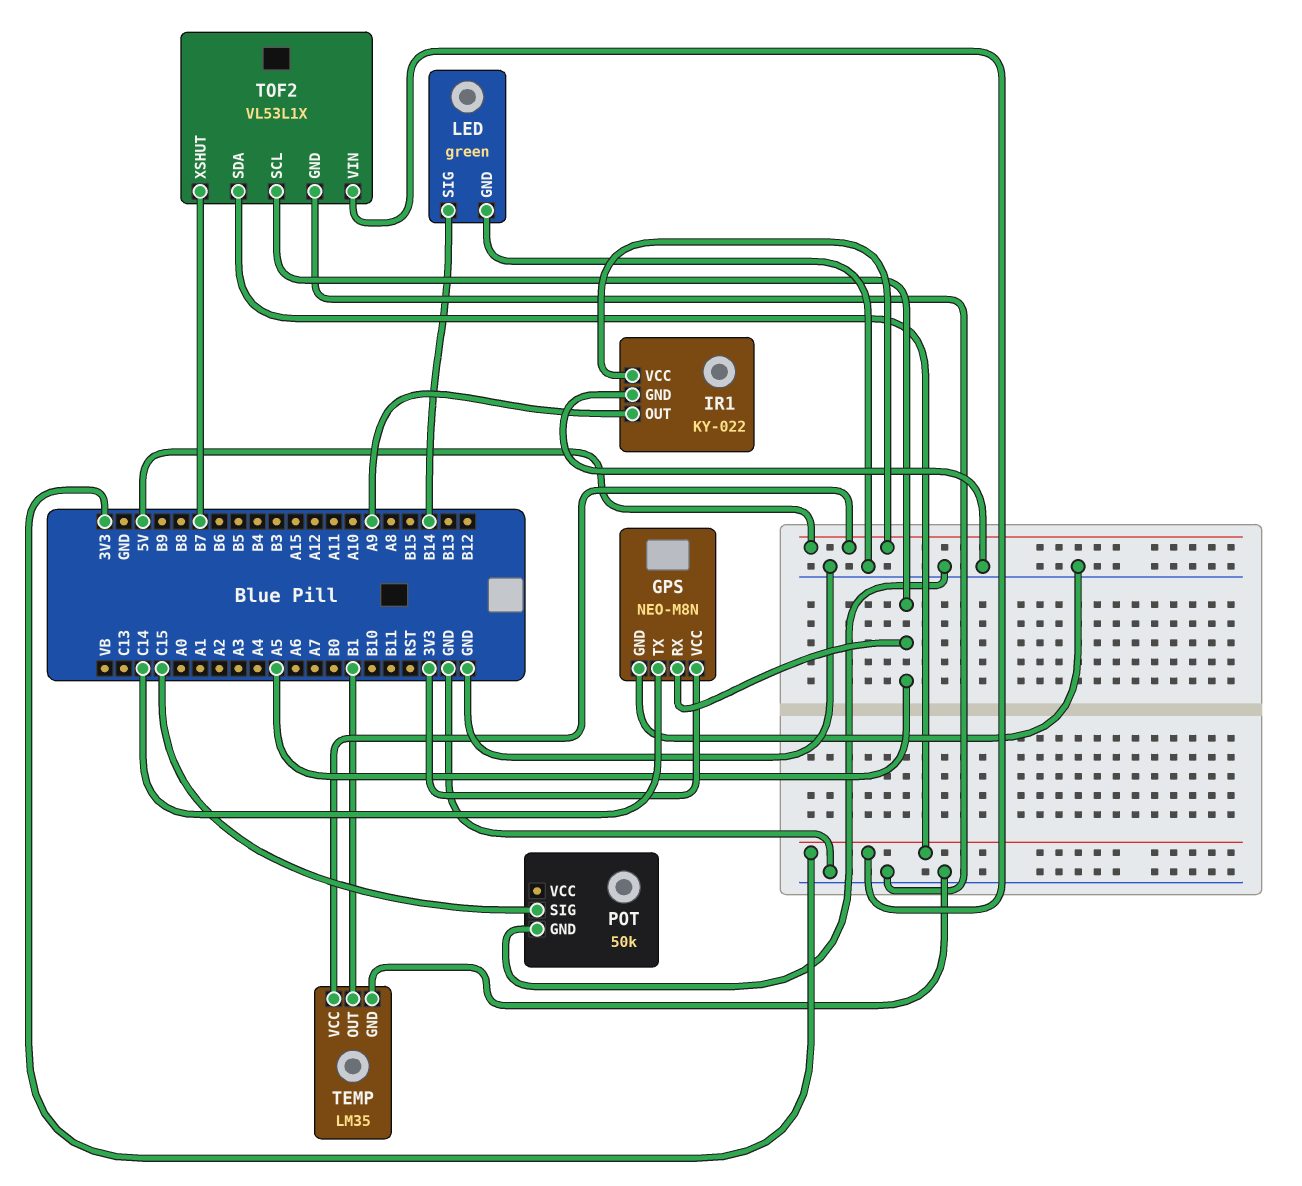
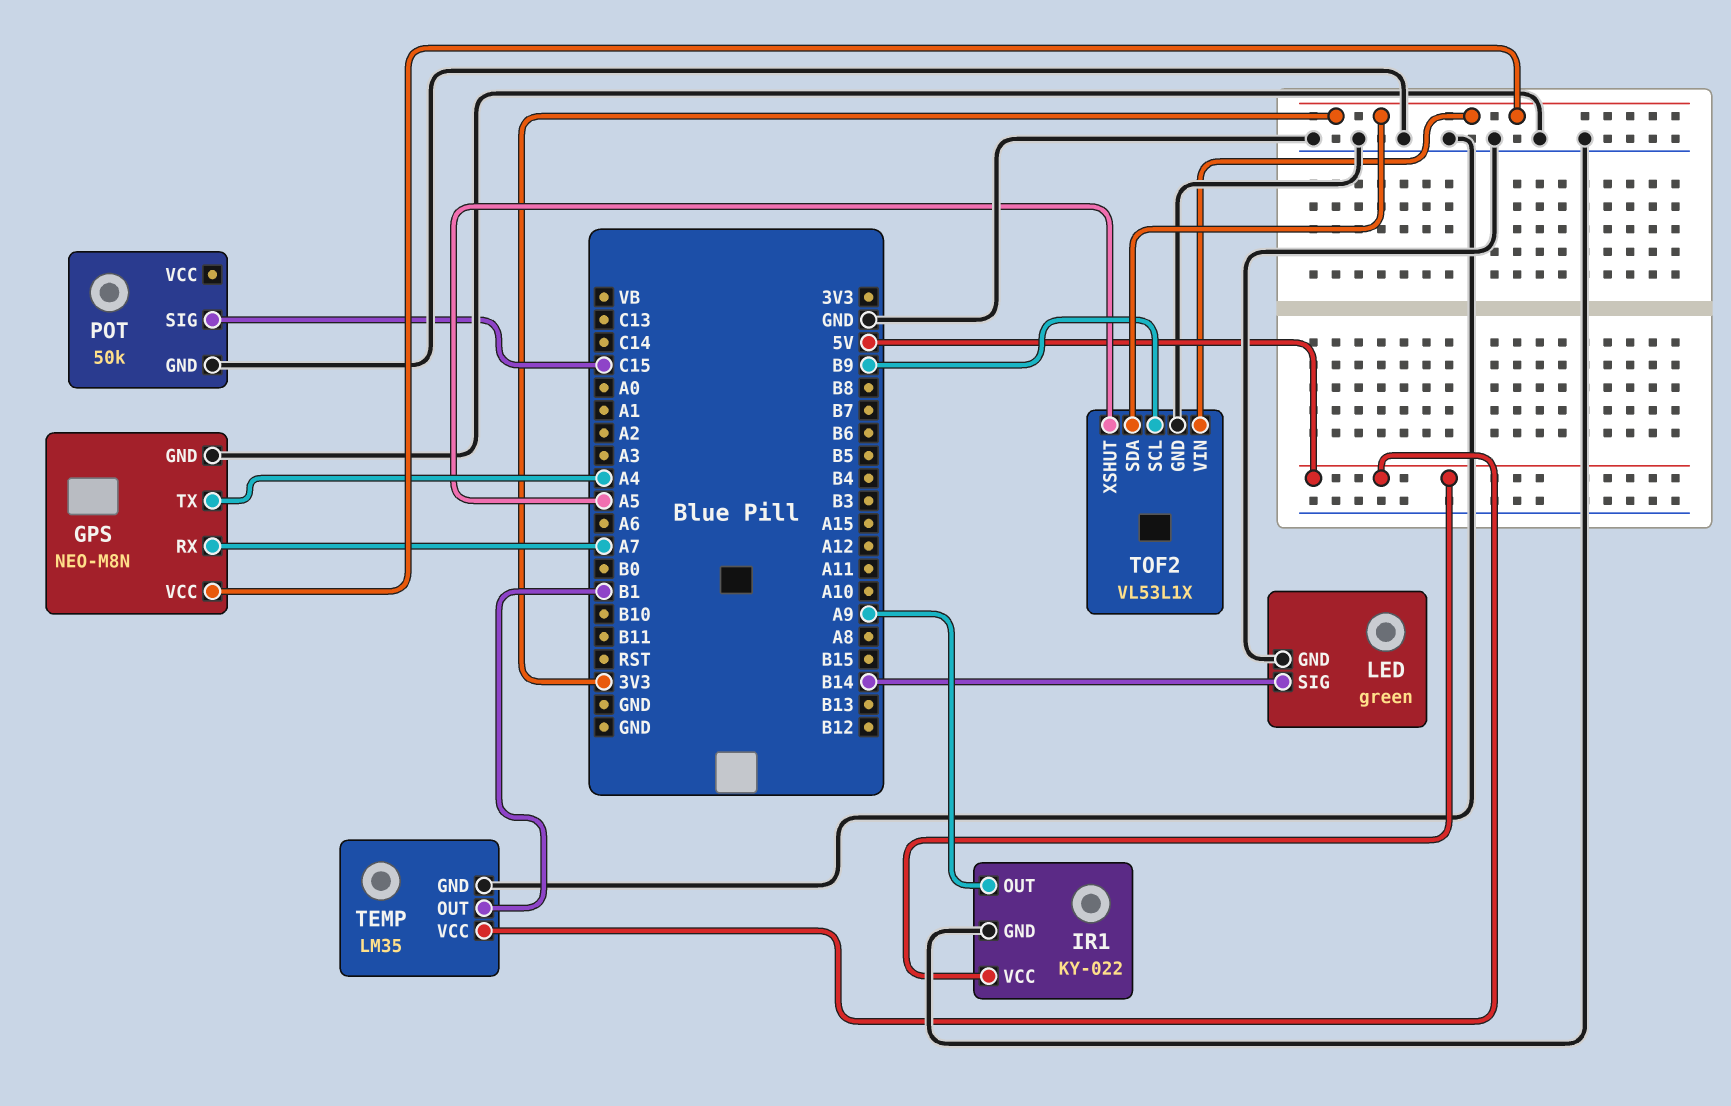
GPS pin RX: A5 -> A7
GPS pin TX: C14 -> A4
TOF2 pin SCL: A5 -> B9
TOF2 pin XSHUT: B7 -> A5

